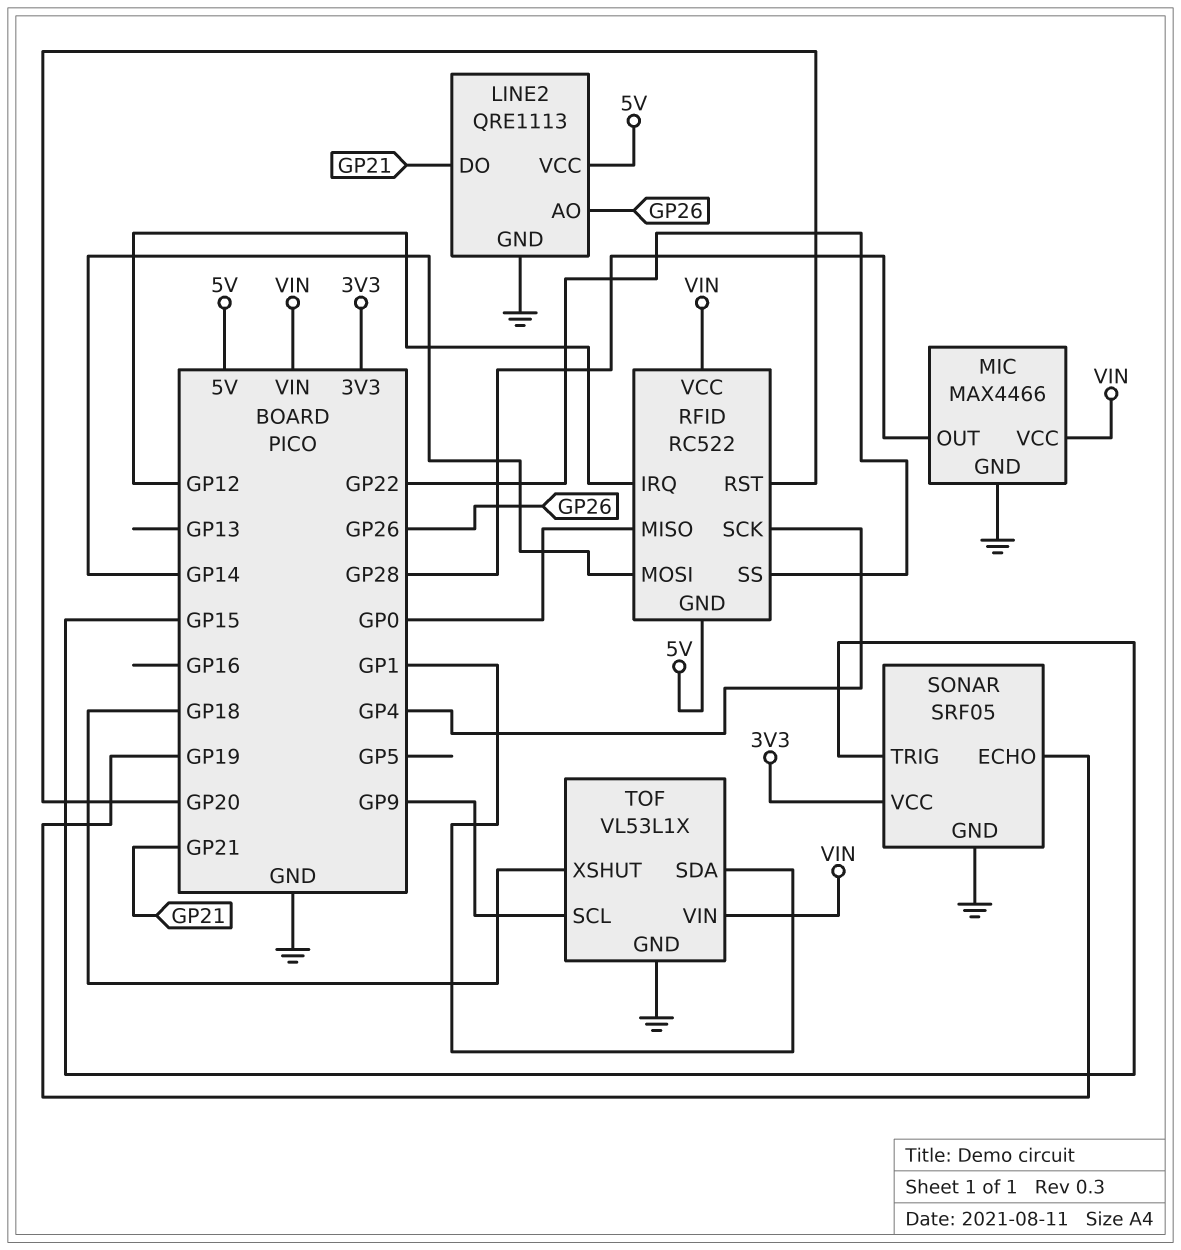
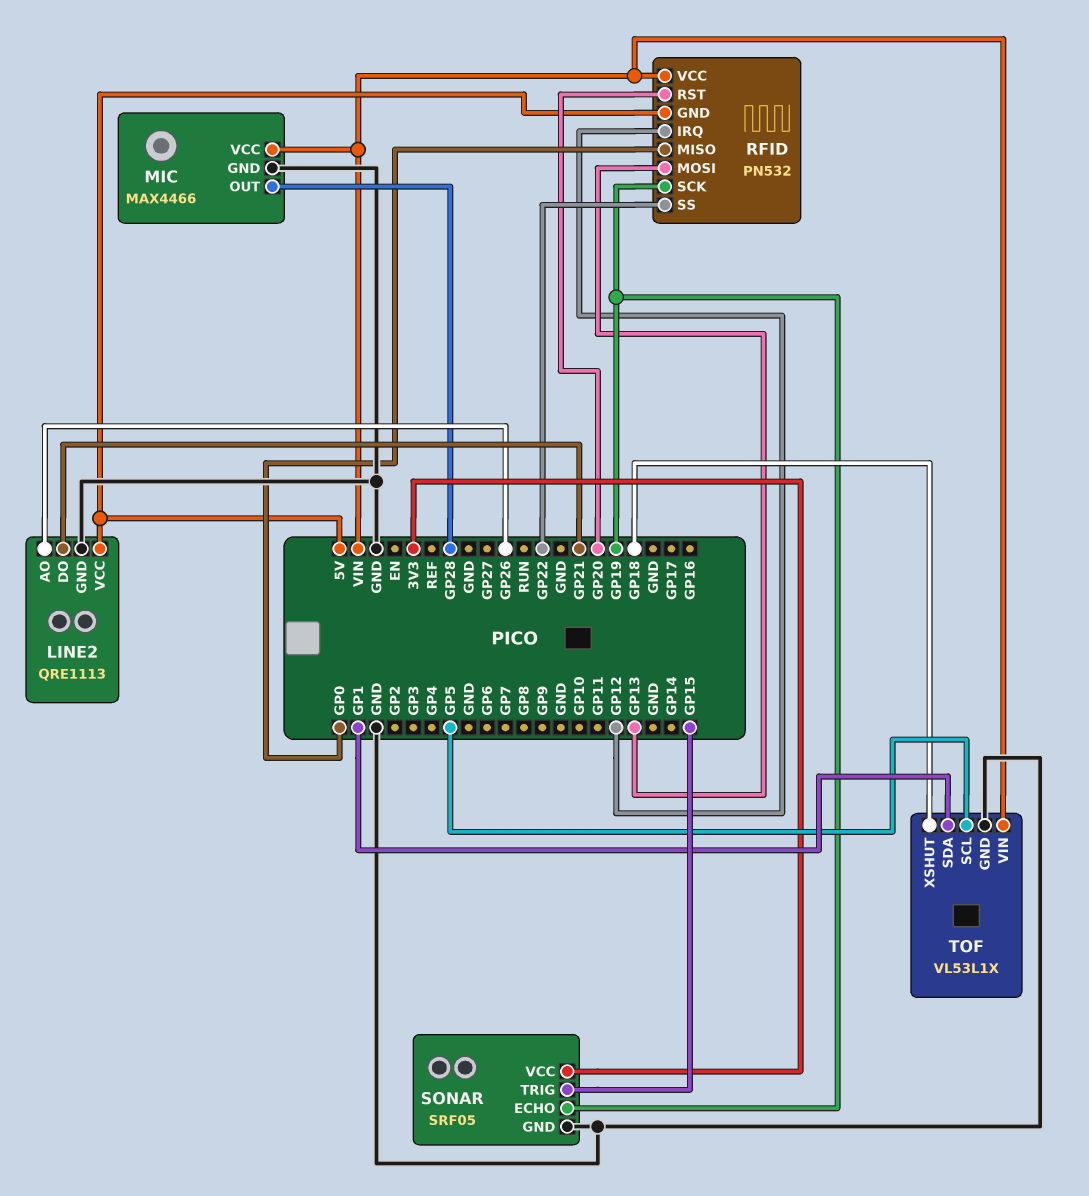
RFID: RC522 -> PN532
RFID pin MOSI: GP14 -> GP13
RFID pin SCK: GP4 -> GP19
TOF pin SCL: GP9 -> GP5

